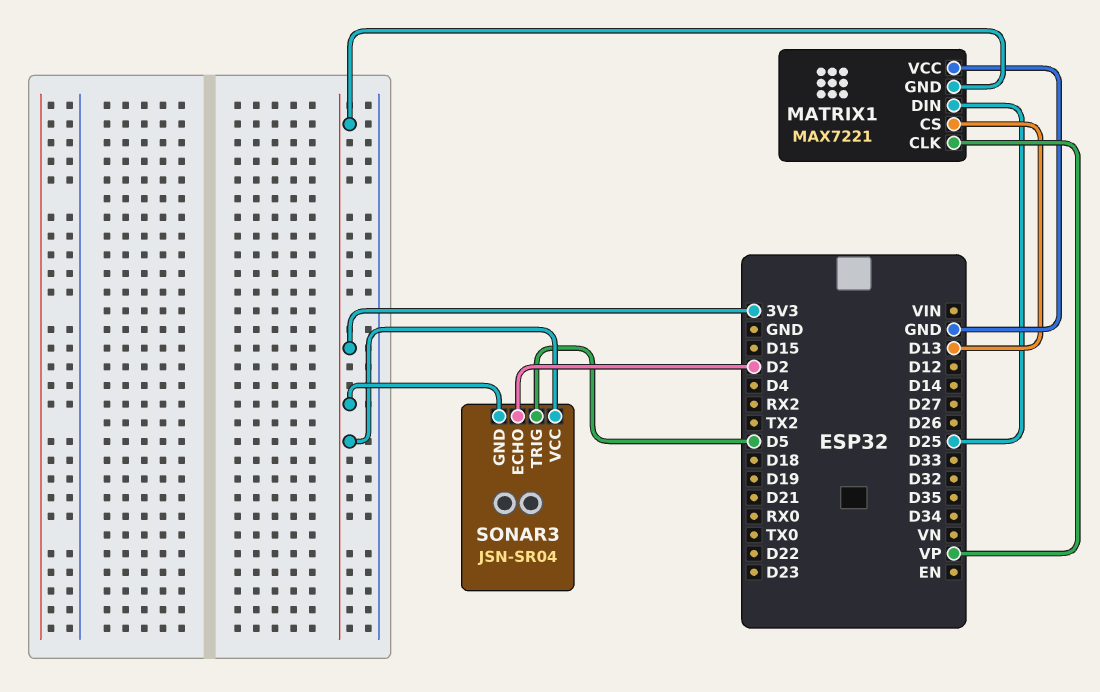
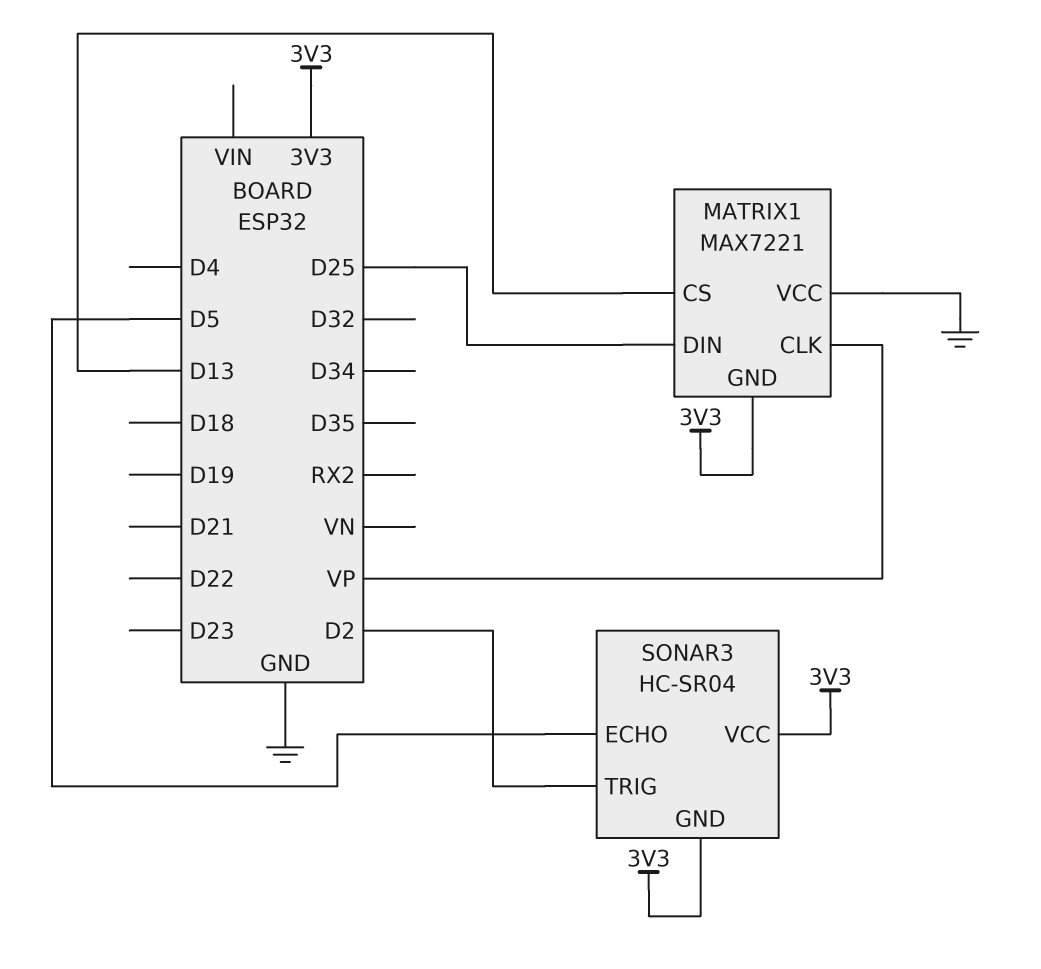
SONAR3: JSN-SR04 -> HC-SR04
SONAR3 pin ECHO: D2 -> D5
SONAR3 pin TRIG: D5 -> D2

